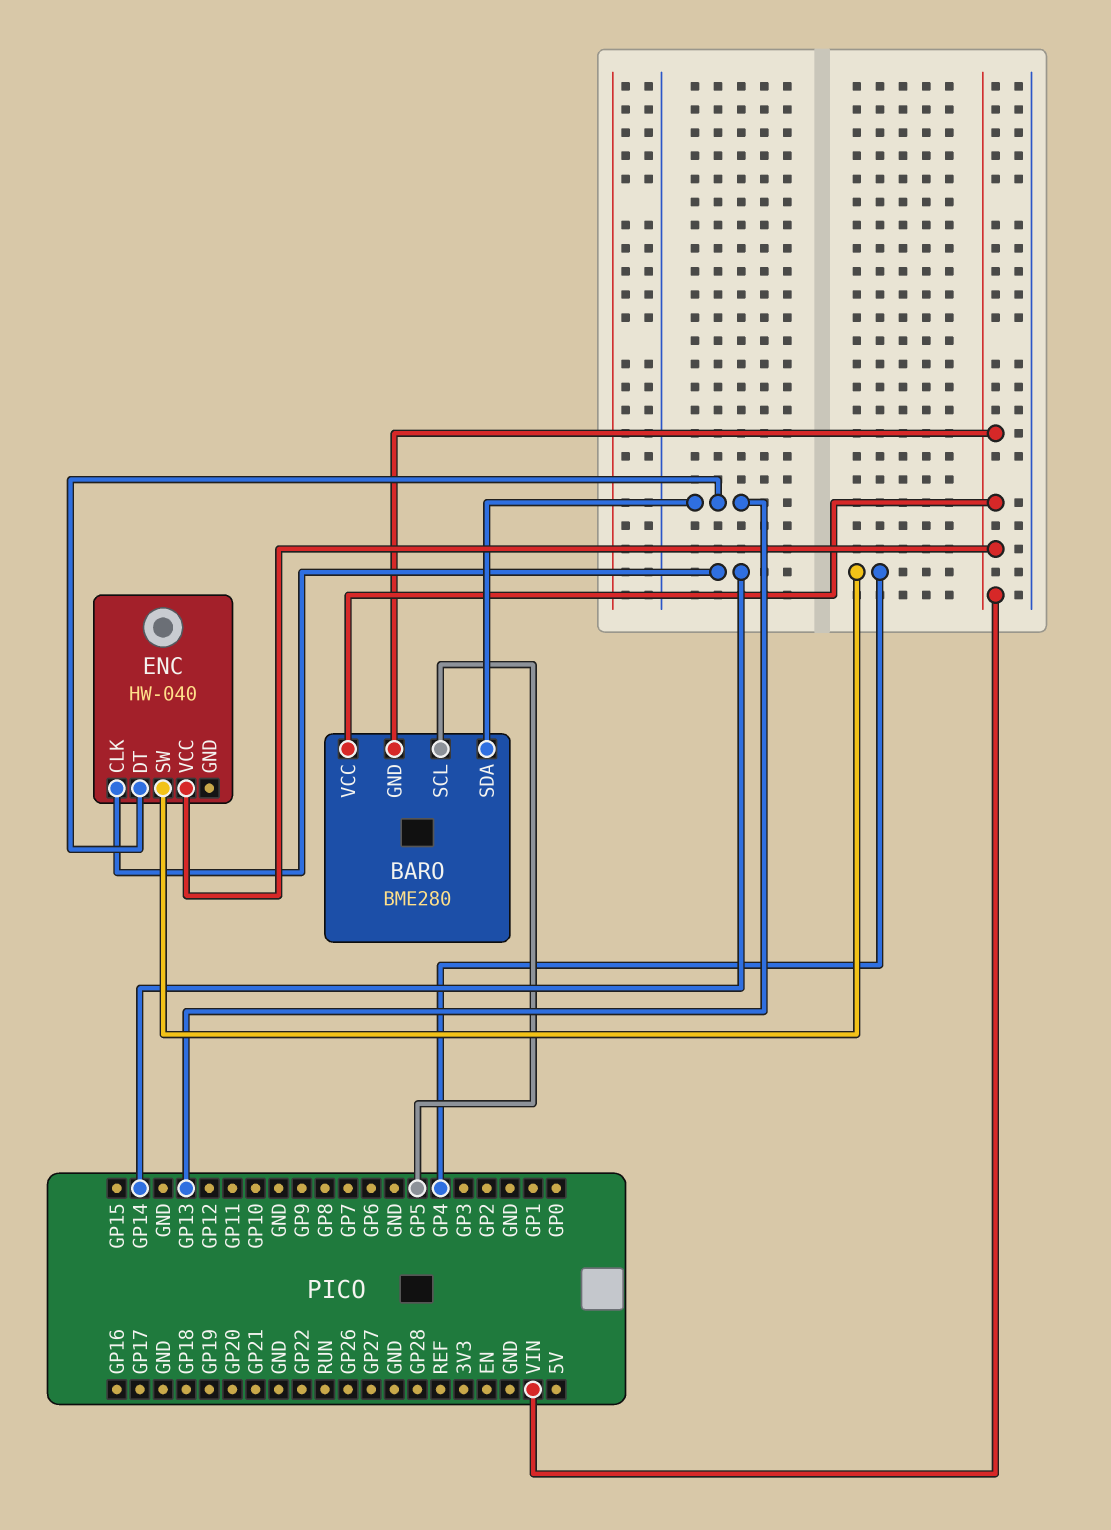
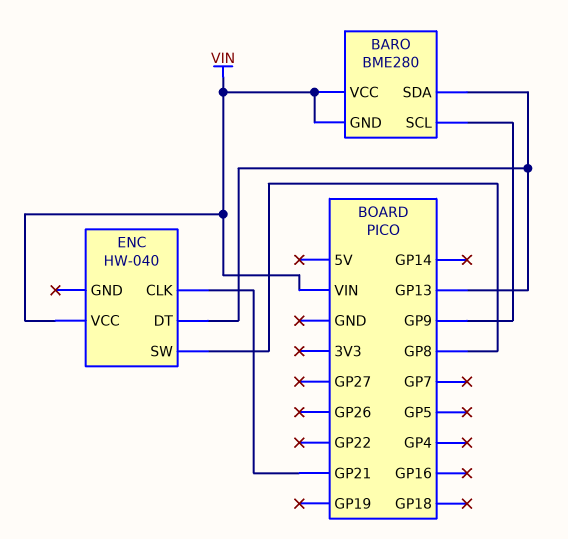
BARO pin SCL: GP5 -> GP9
ENC pin CLK: GP14 -> GP21
ENC pin SW: GP4 -> GP8

